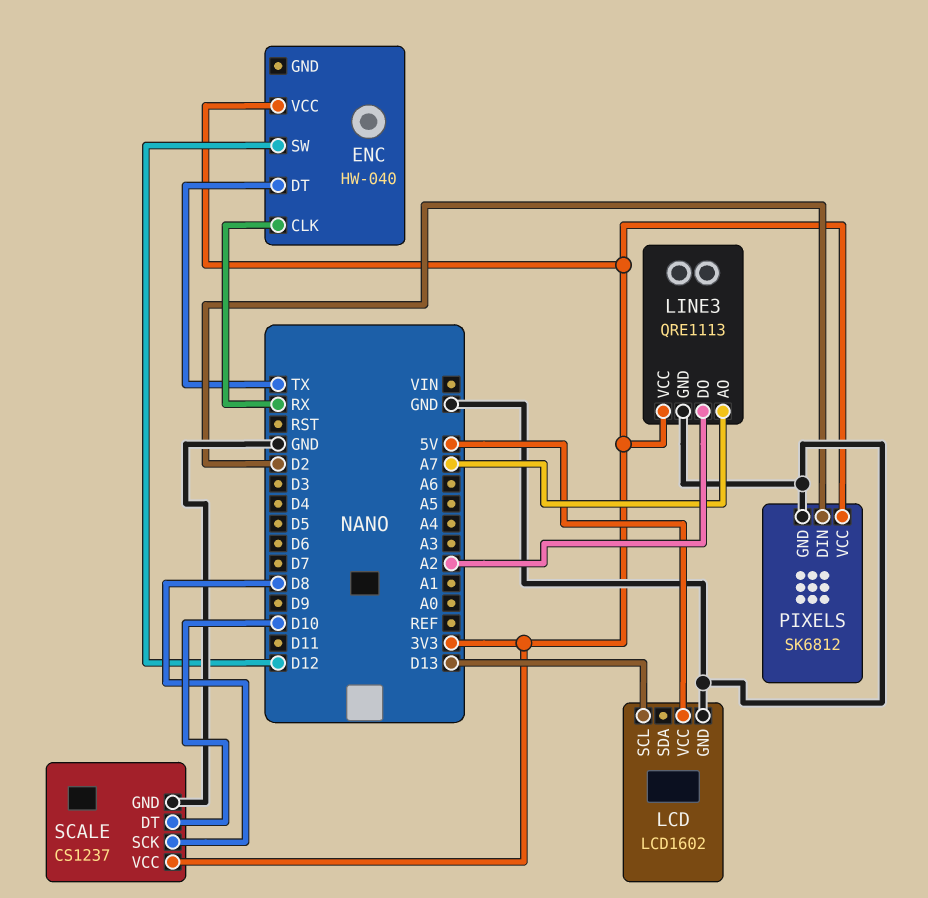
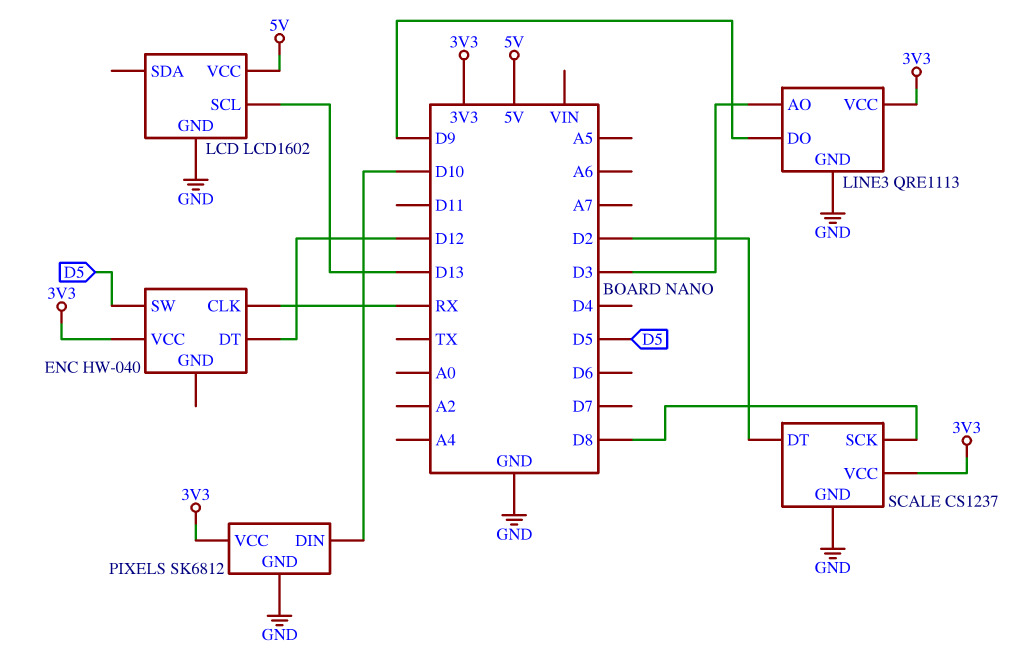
ENC pin DT: TX -> D12
ENC pin SW: D12 -> D5
LINE3 pin AO: A7 -> D3
LINE3 pin DO: A2 -> D9
PIXELS pin DIN: D2 -> D10
SCALE pin DT: D10 -> D2

